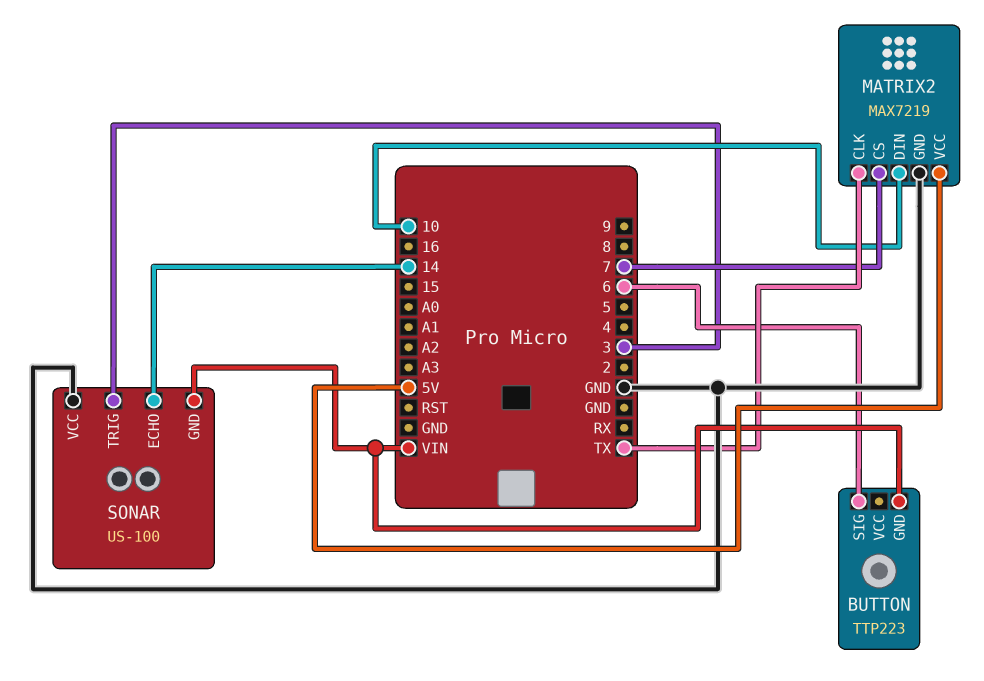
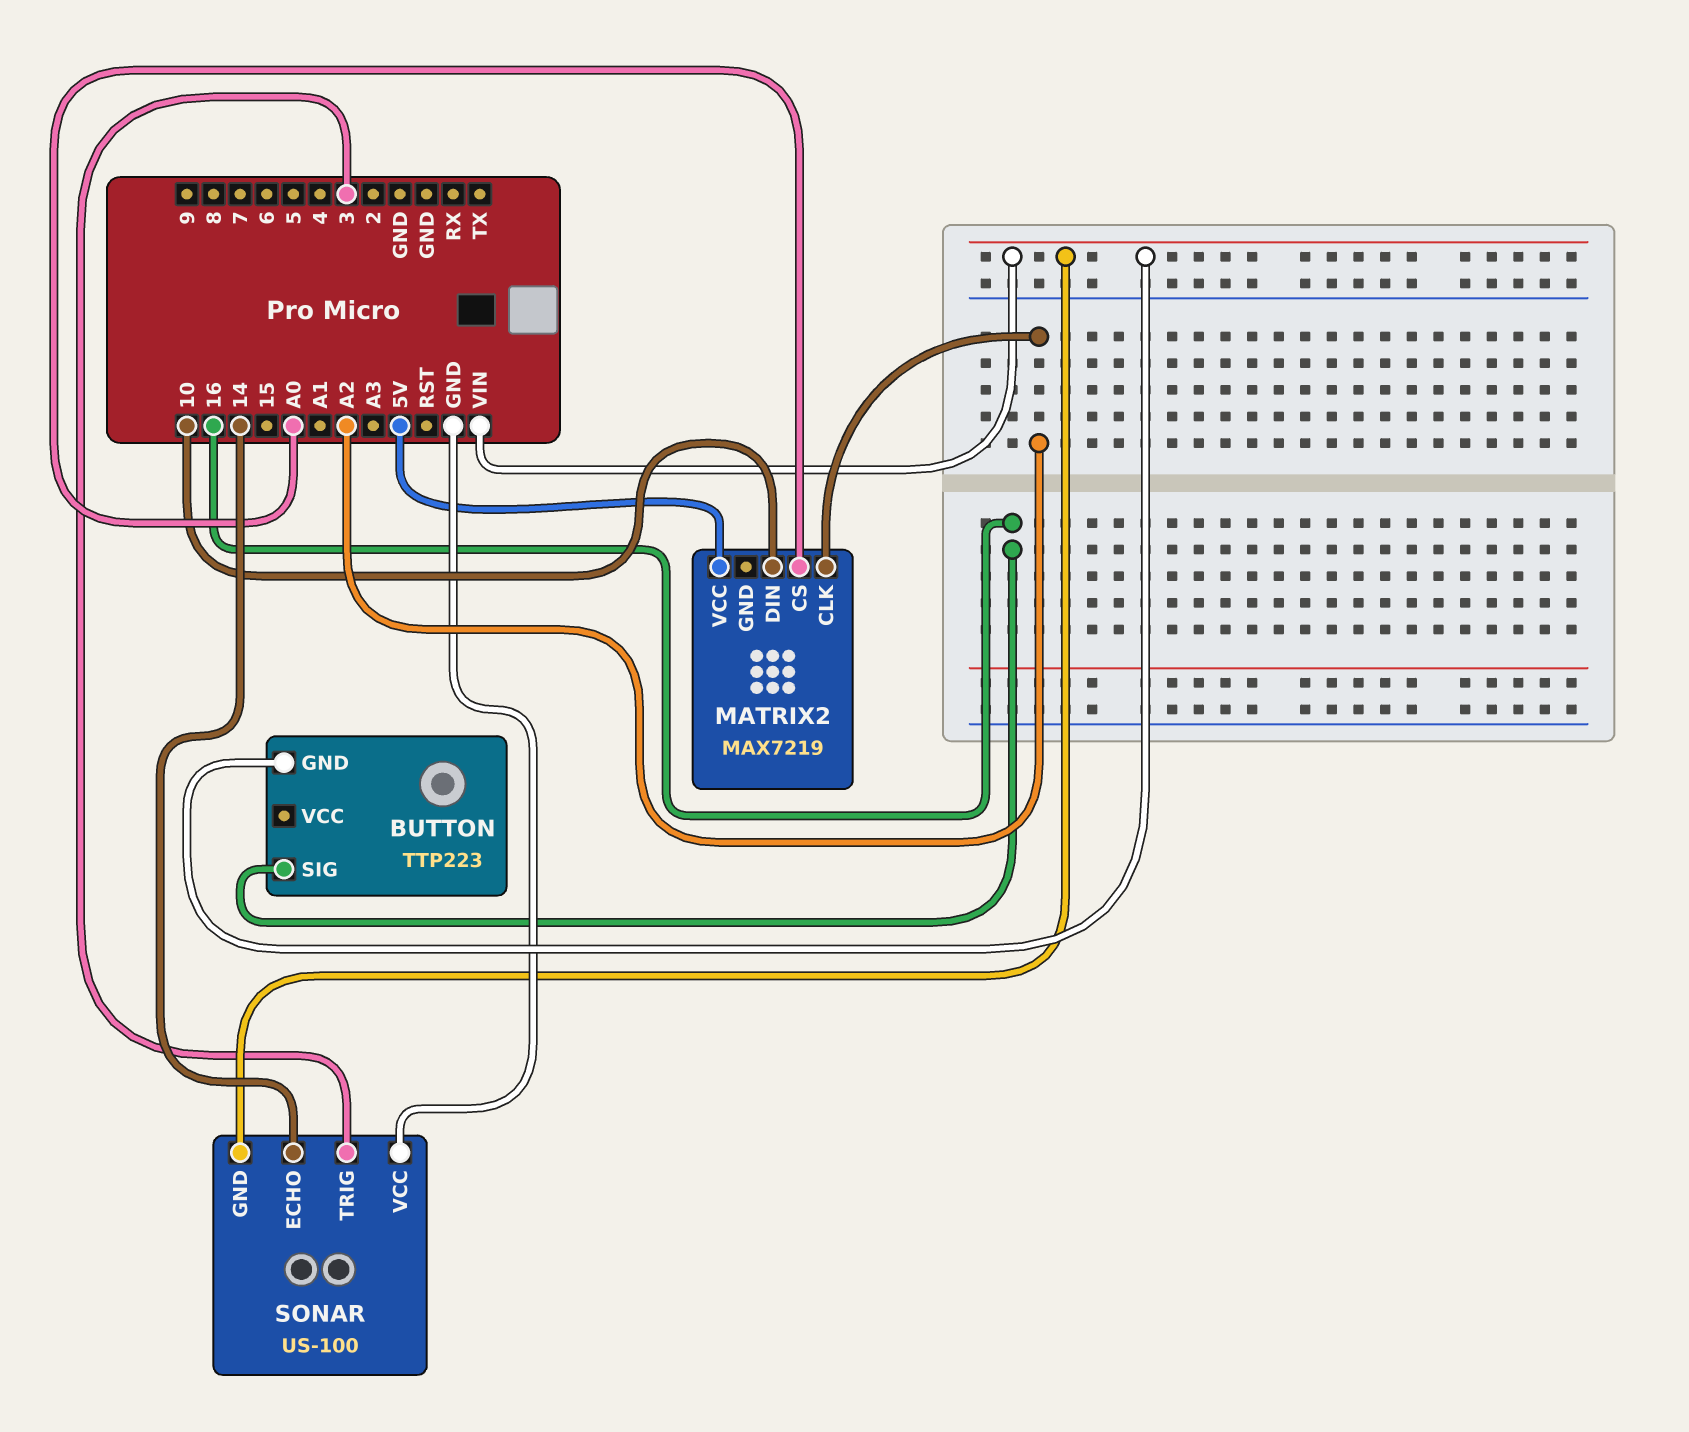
BUTTON pin SIG: 6 -> 16
MATRIX2 pin CLK: TX -> A2
MATRIX2 pin CS: 7 -> A0
MATRIX2 pin GND: GND -> none

